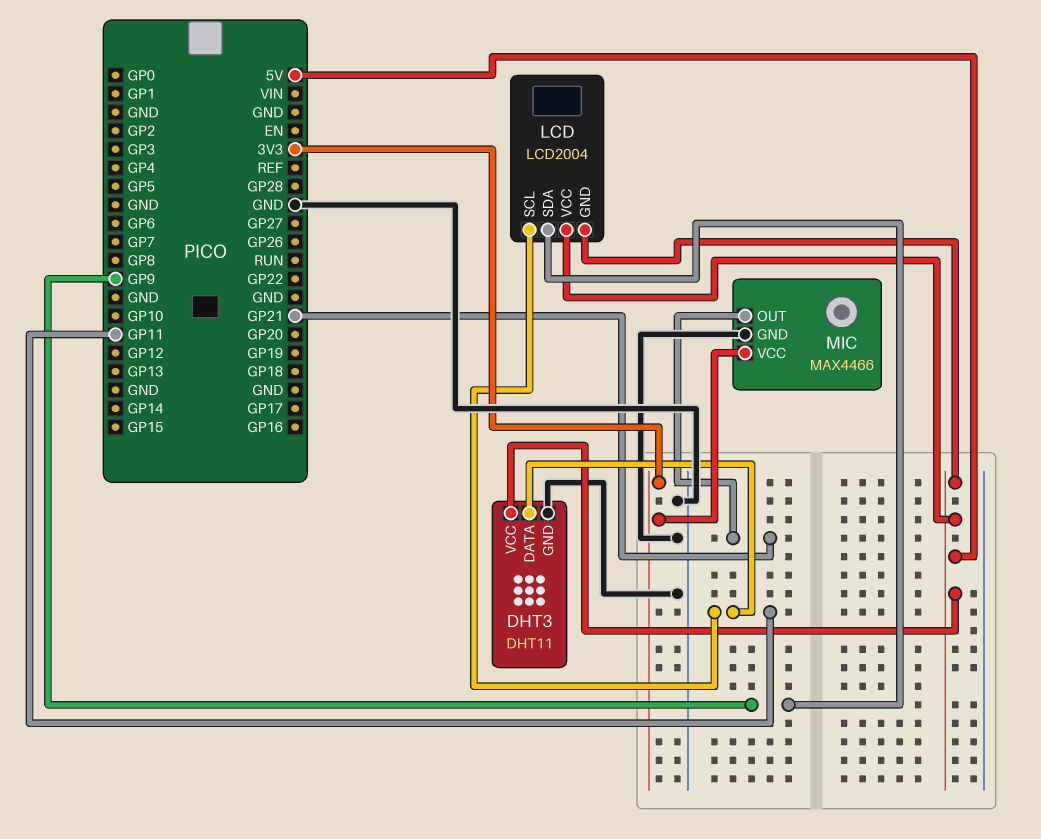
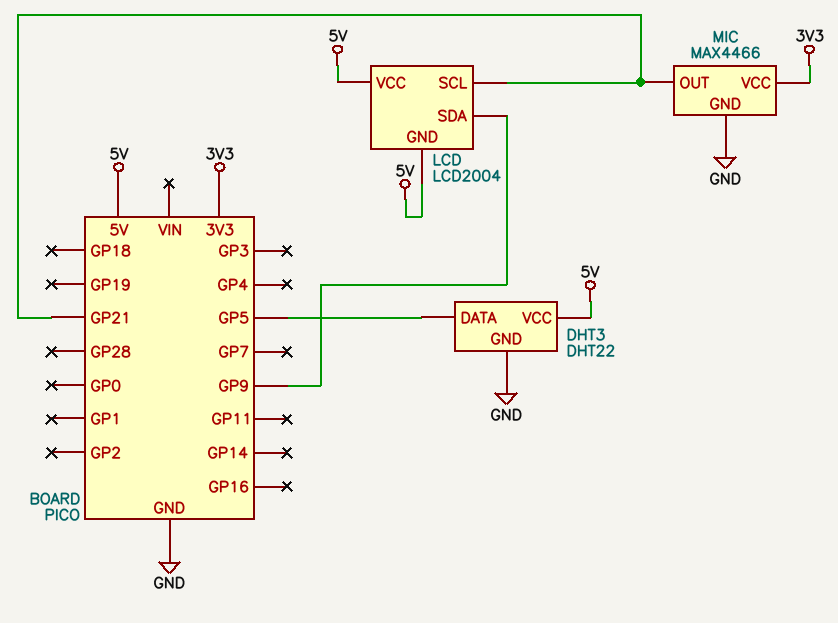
DHT3: DHT11 -> DHT22
DHT3 pin DATA: GP11 -> GP5
LCD pin SCL: GP11 -> GP21

